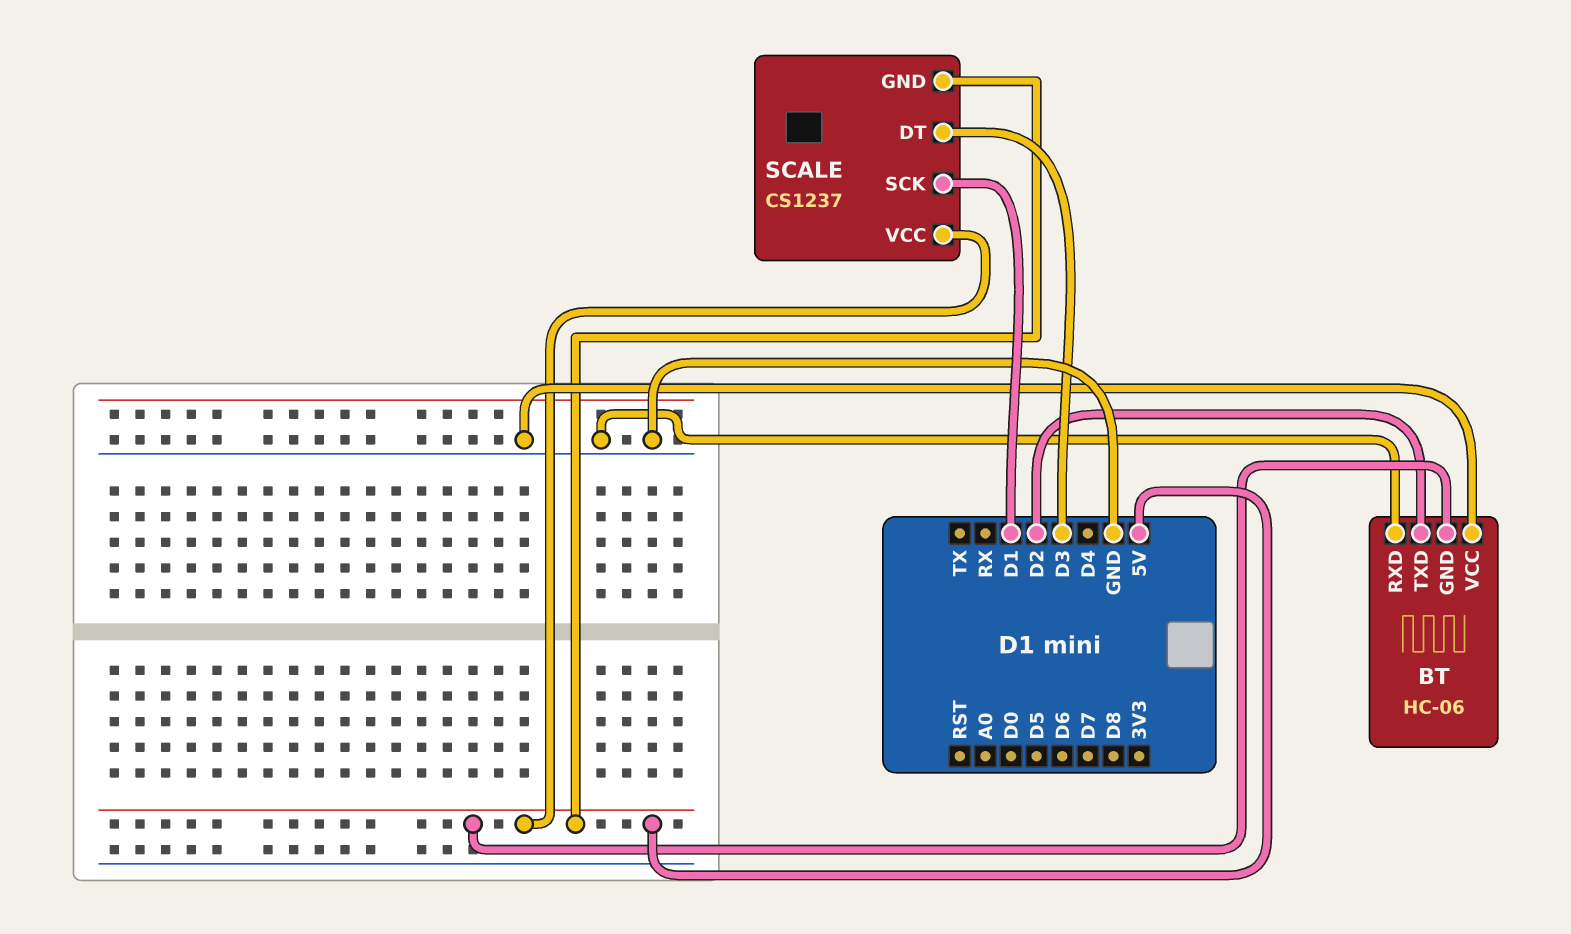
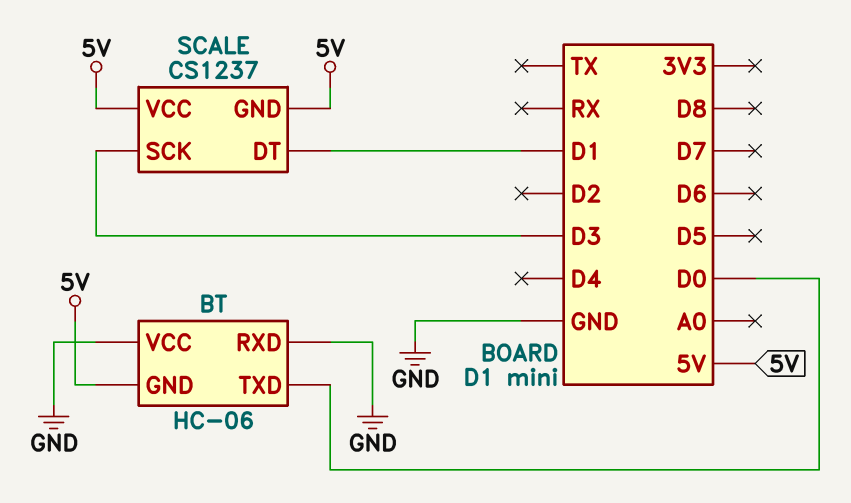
BT pin TXD: D2 -> D0
SCALE pin DT: D3 -> D1
SCALE pin SCK: D1 -> D3

